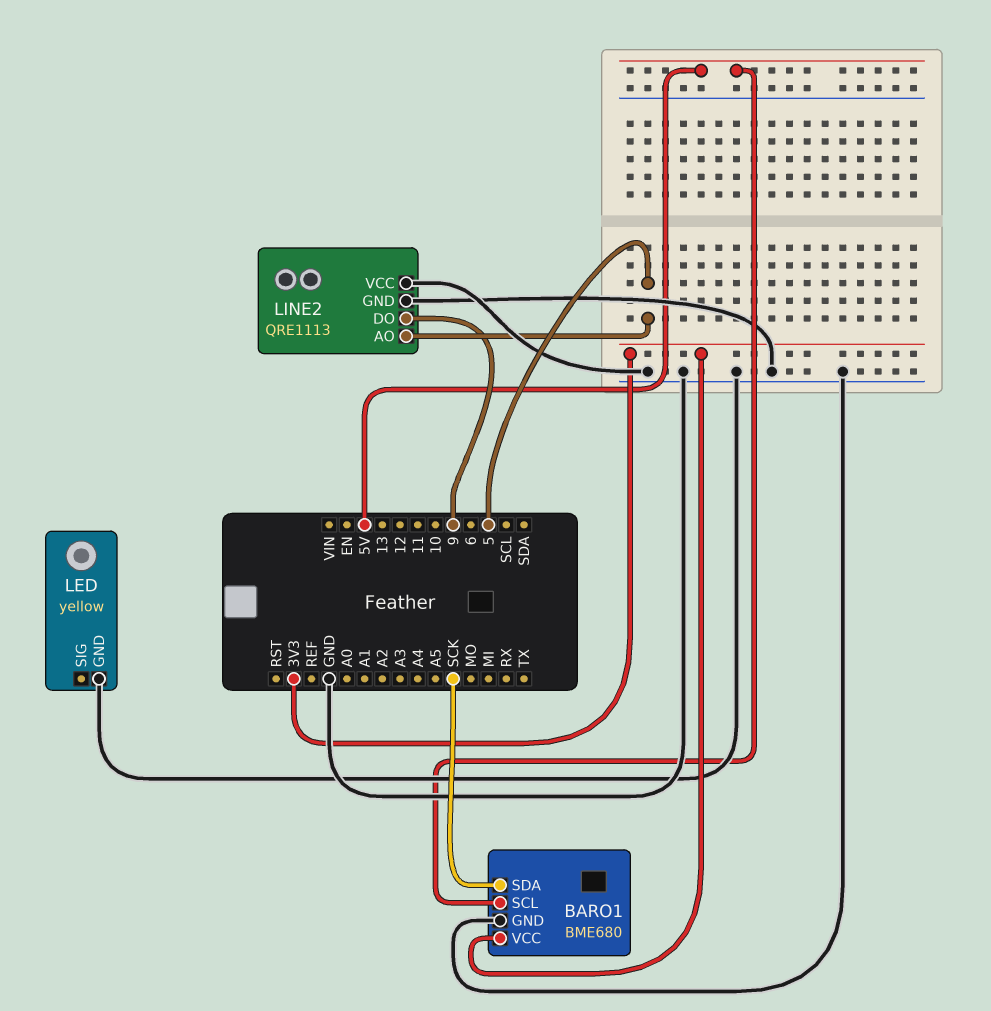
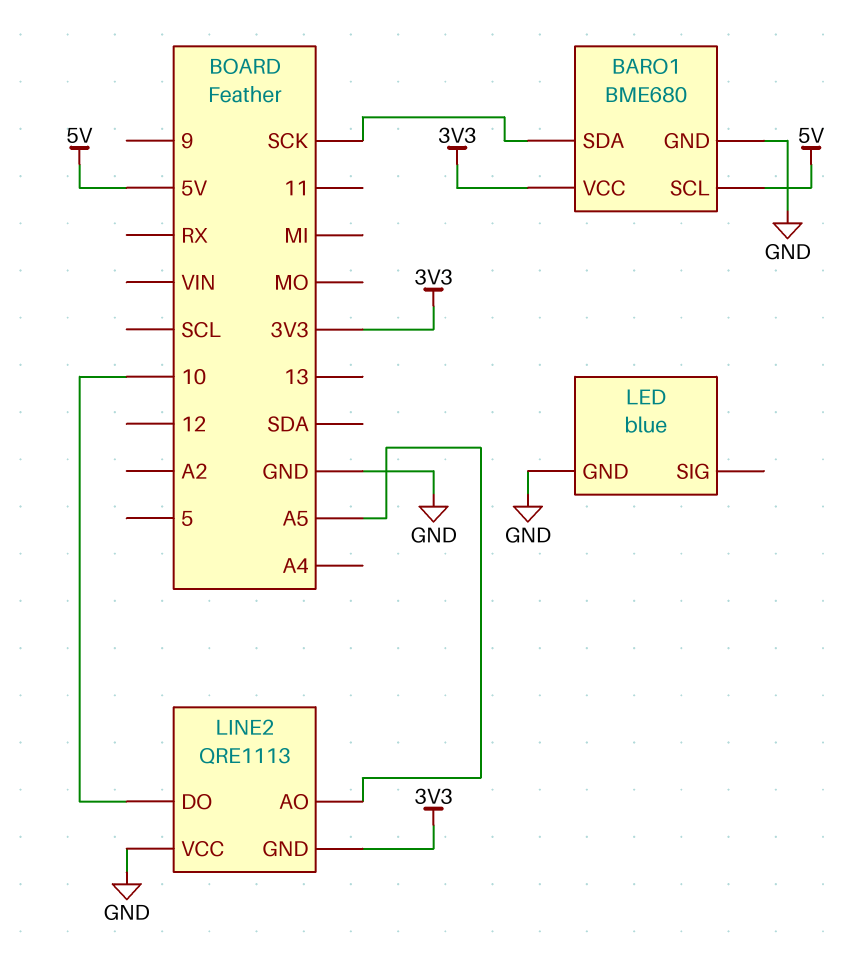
LED: yellow -> blue
LINE2 pin AO: 5 -> A5
LINE2 pin DO: 9 -> 10
LINE2 pin GND: GND -> 3V3

